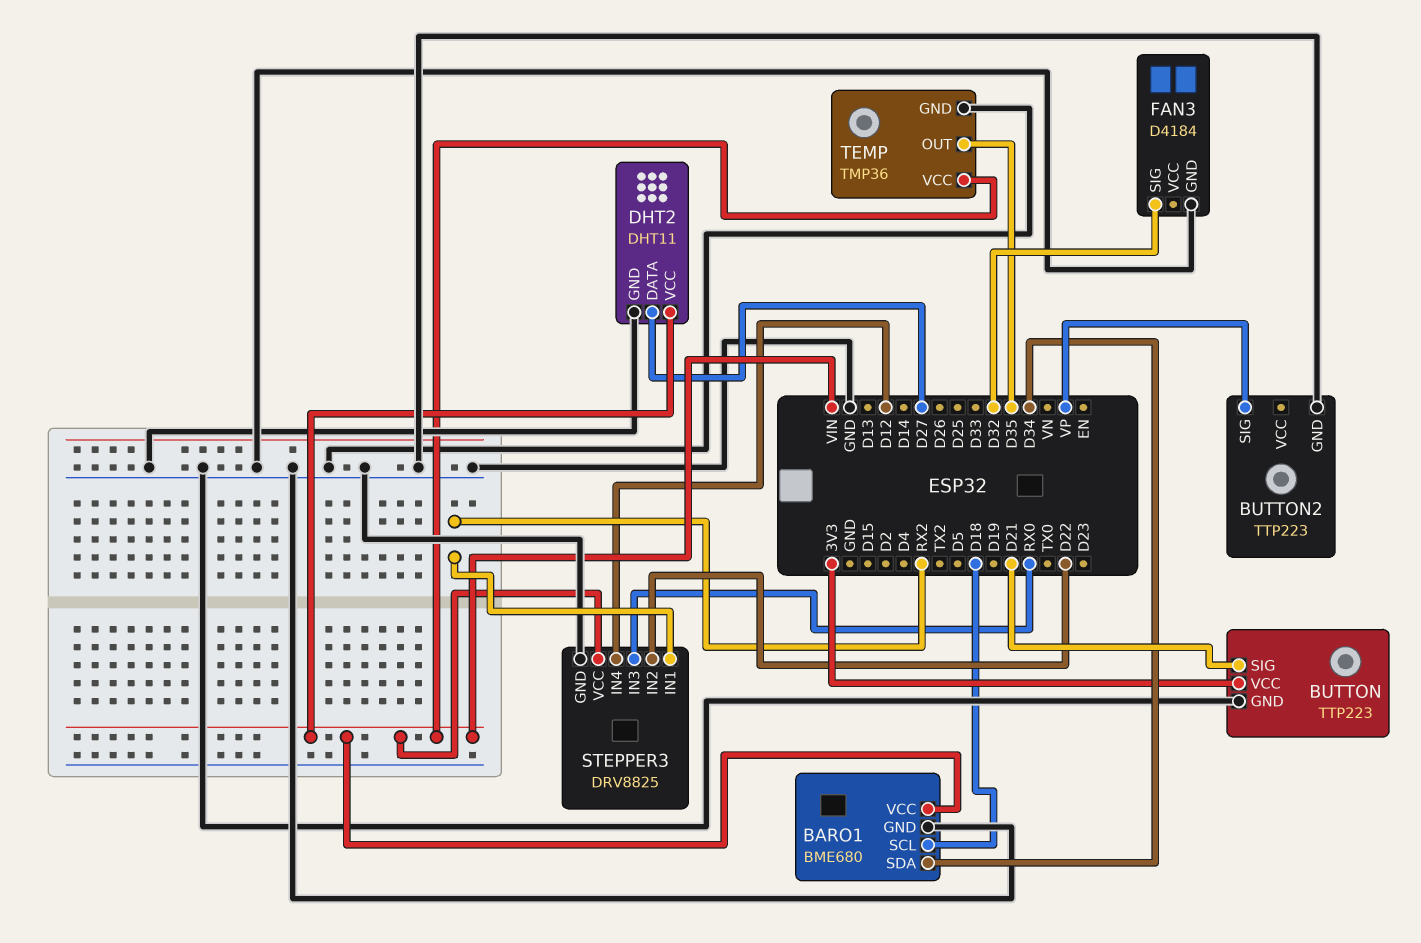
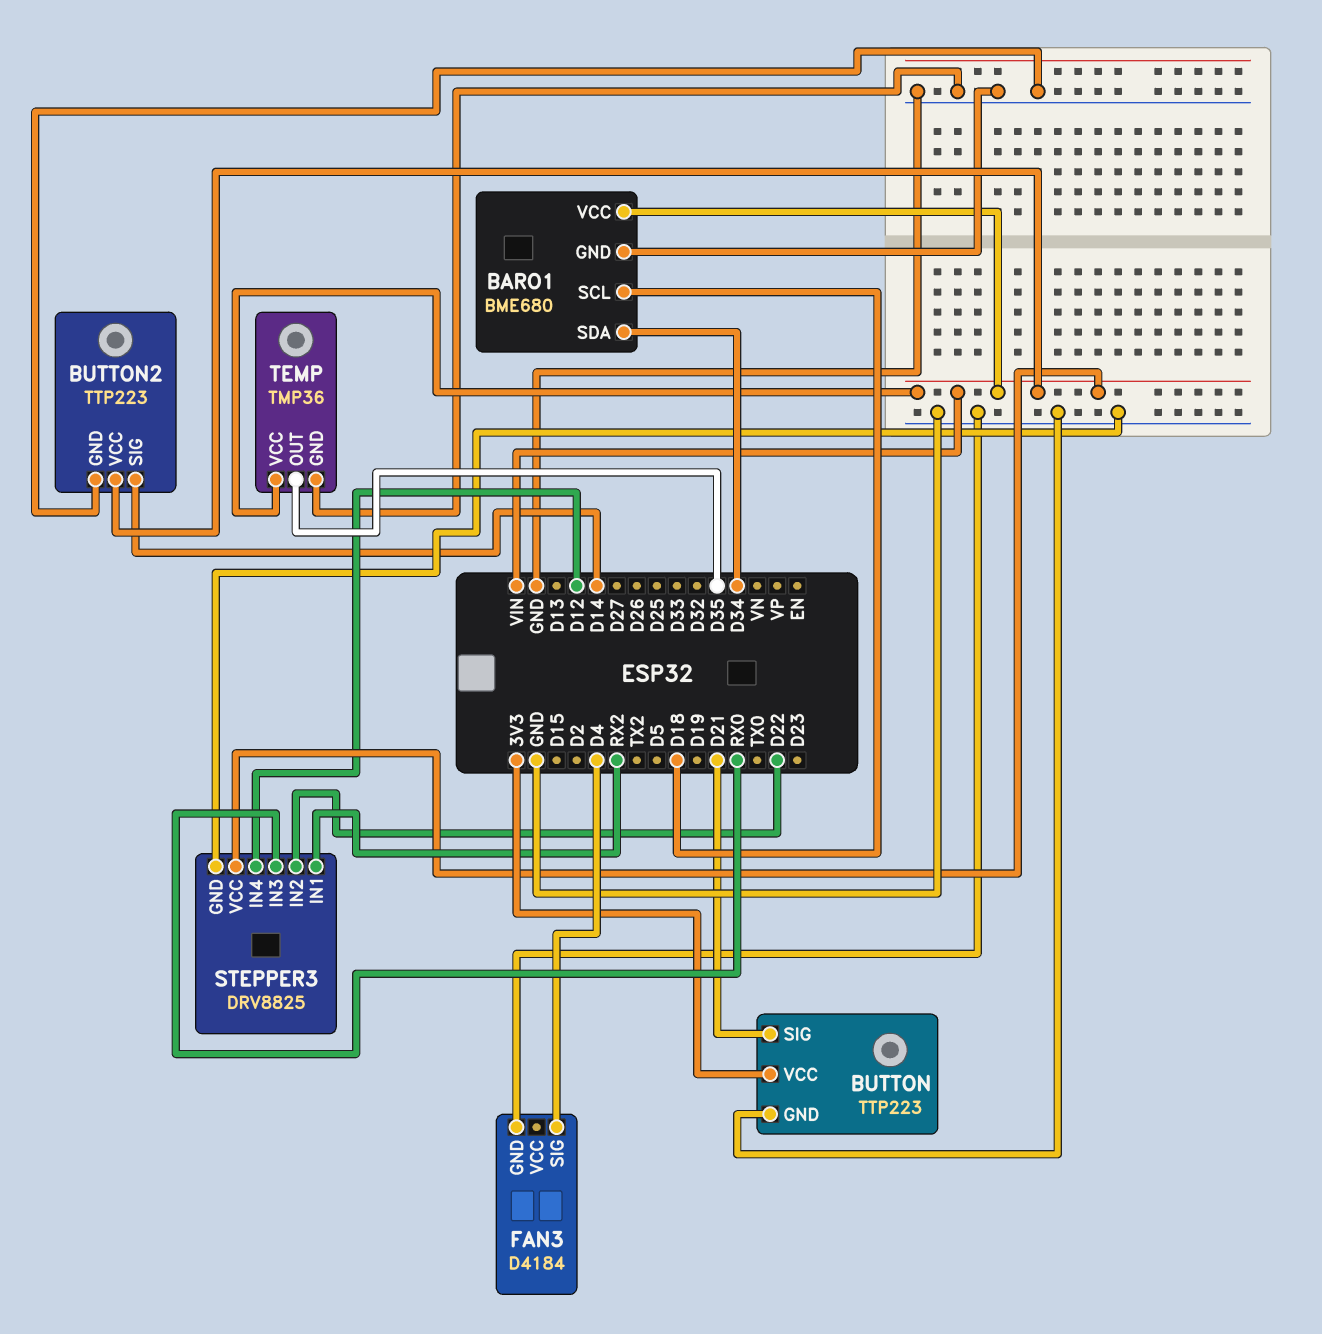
BUTTON2 pin SIG: VP -> D14
BUTTON2 pin VCC: none -> VIN
DHT2: DHT11 -> none
DHT2 pin DATA: D27 -> none
DHT2 pin GND: GND -> none
DHT2 pin VCC: VIN -> none
FAN3 pin SIG: D32 -> D4

